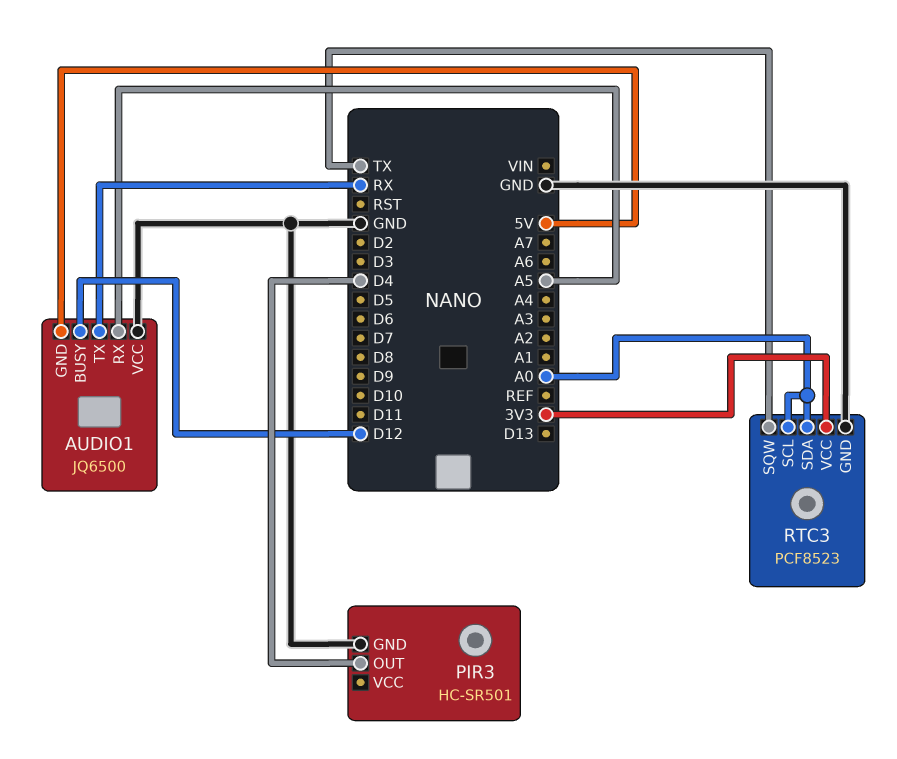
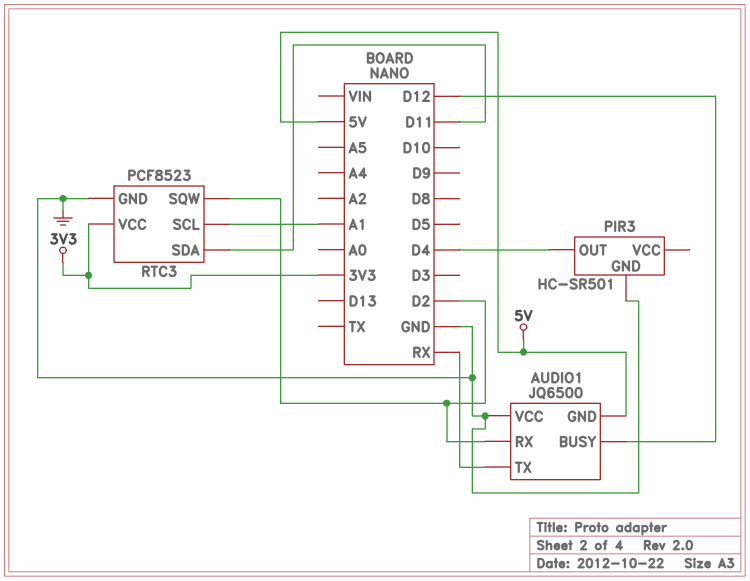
AUDIO1 pin RX: A5 -> D2
RTC3 pin SCL: A0 -> A1
RTC3 pin SDA: A0 -> D11
RTC3 pin SQW: TX -> D2

